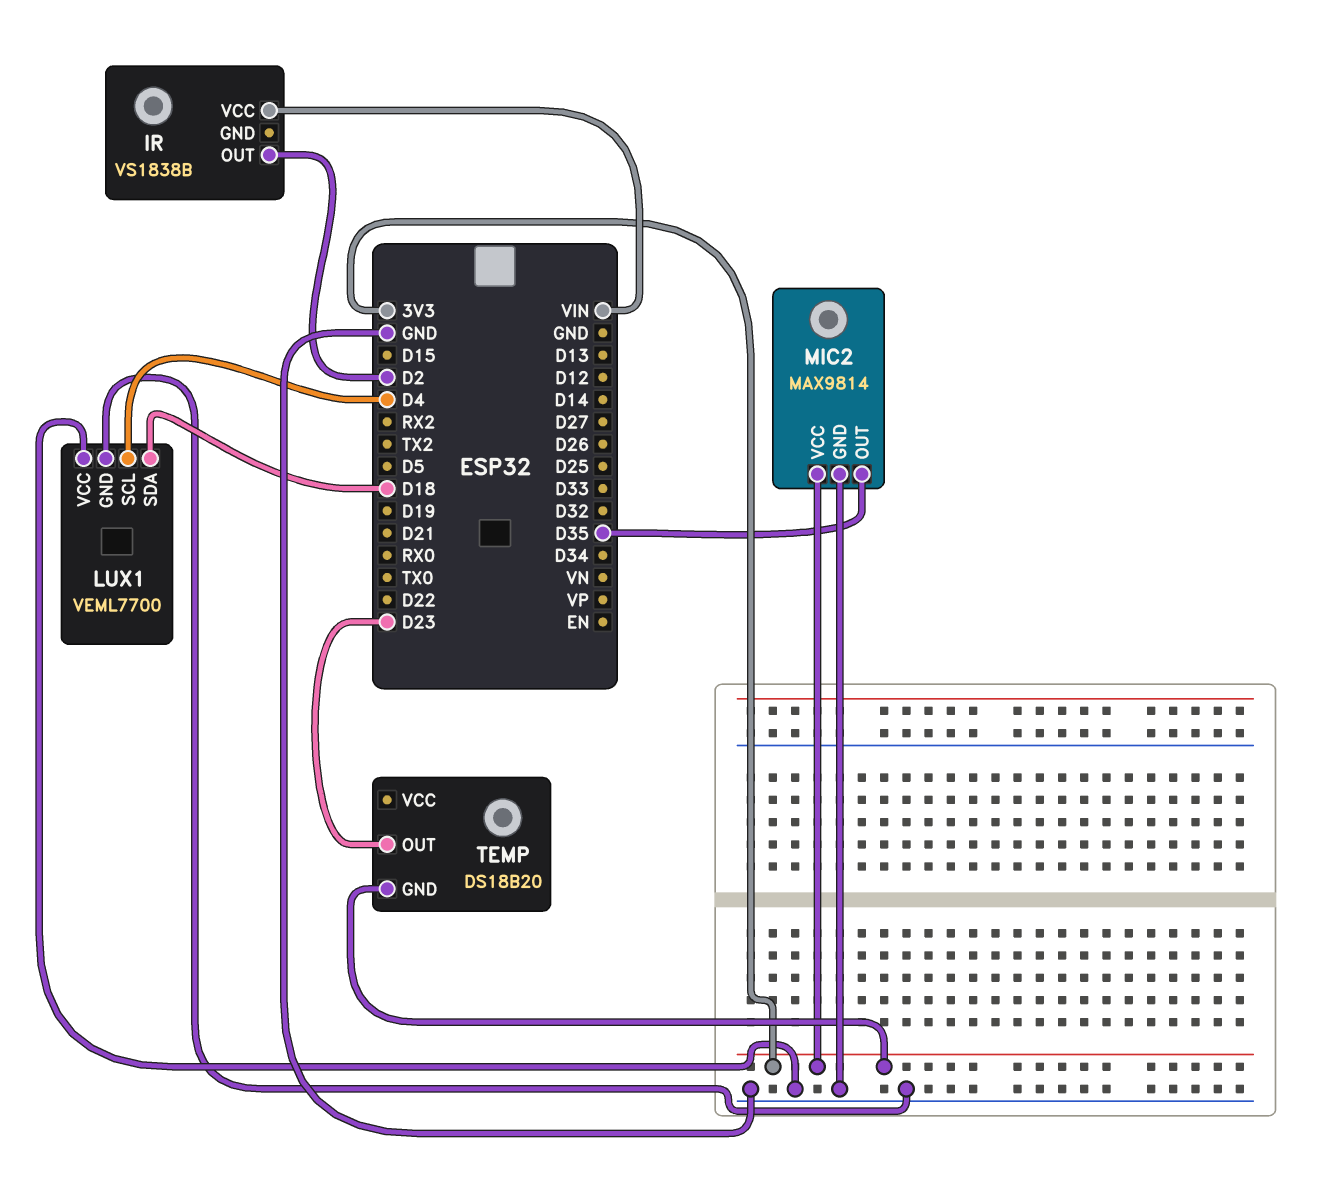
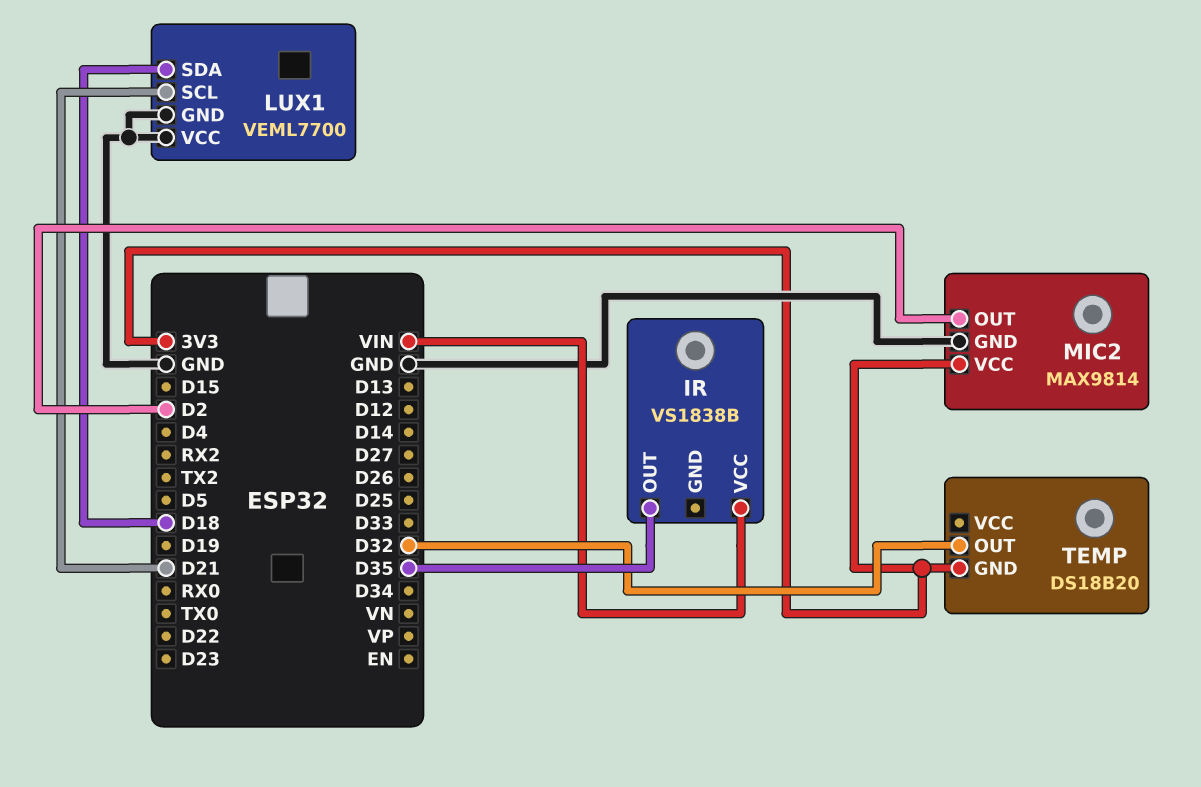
IR pin OUT: D2 -> D35
LUX1 pin SCL: D4 -> D21
MIC2 pin OUT: D35 -> D2
TEMP pin OUT: D23 -> D32

